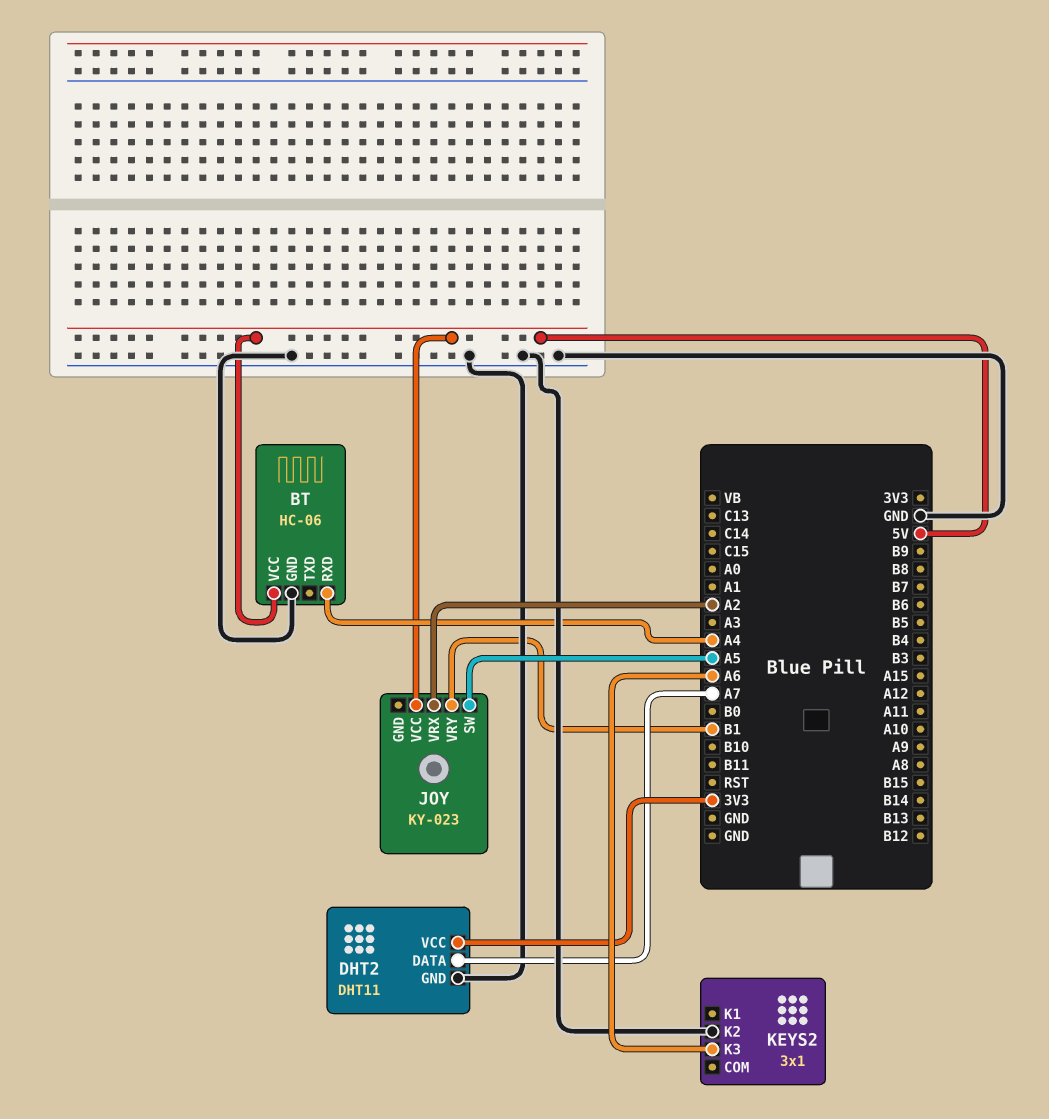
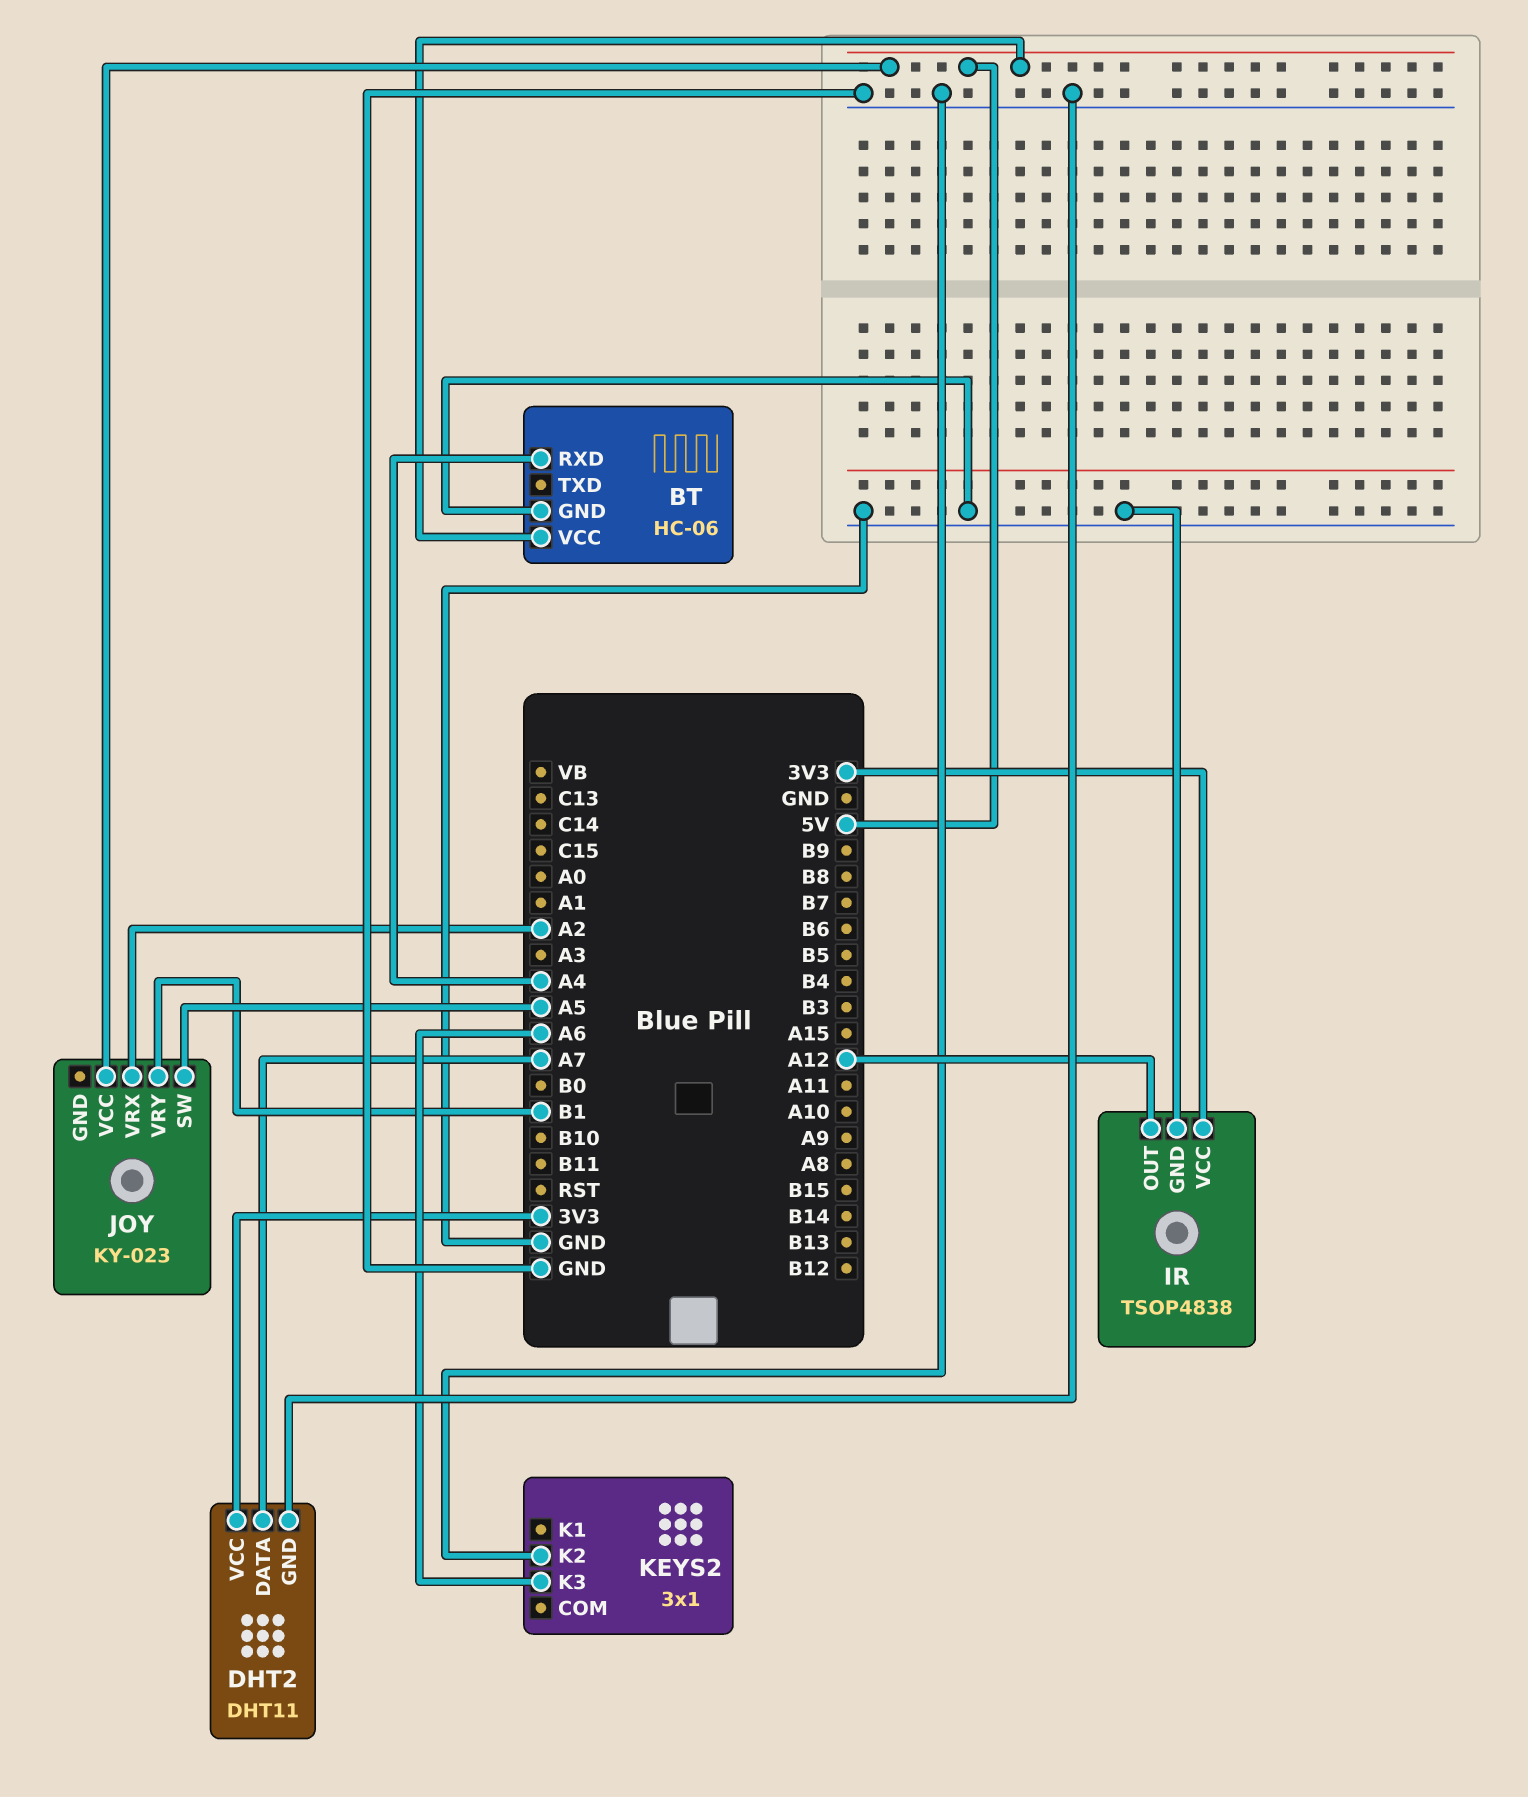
IR: none -> TSOP4838
IR pin GND: none -> GND
IR pin OUT: none -> A12
IR pin VCC: none -> 3V3

